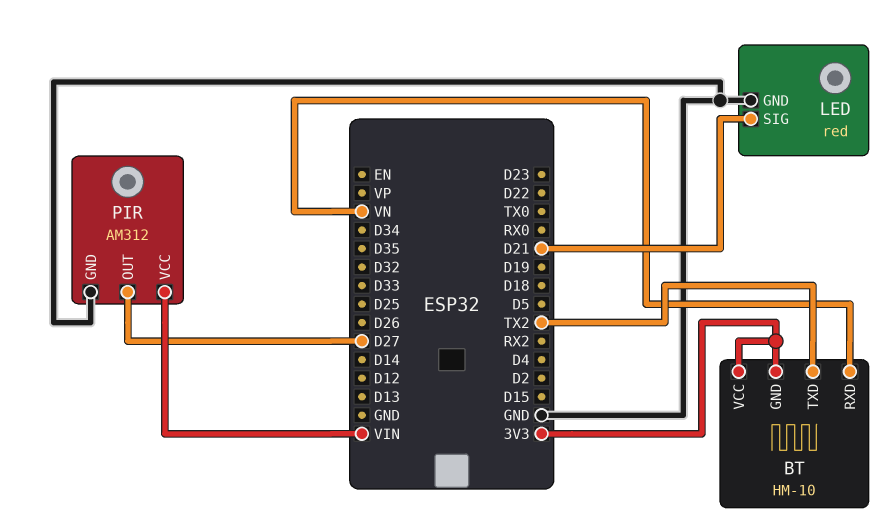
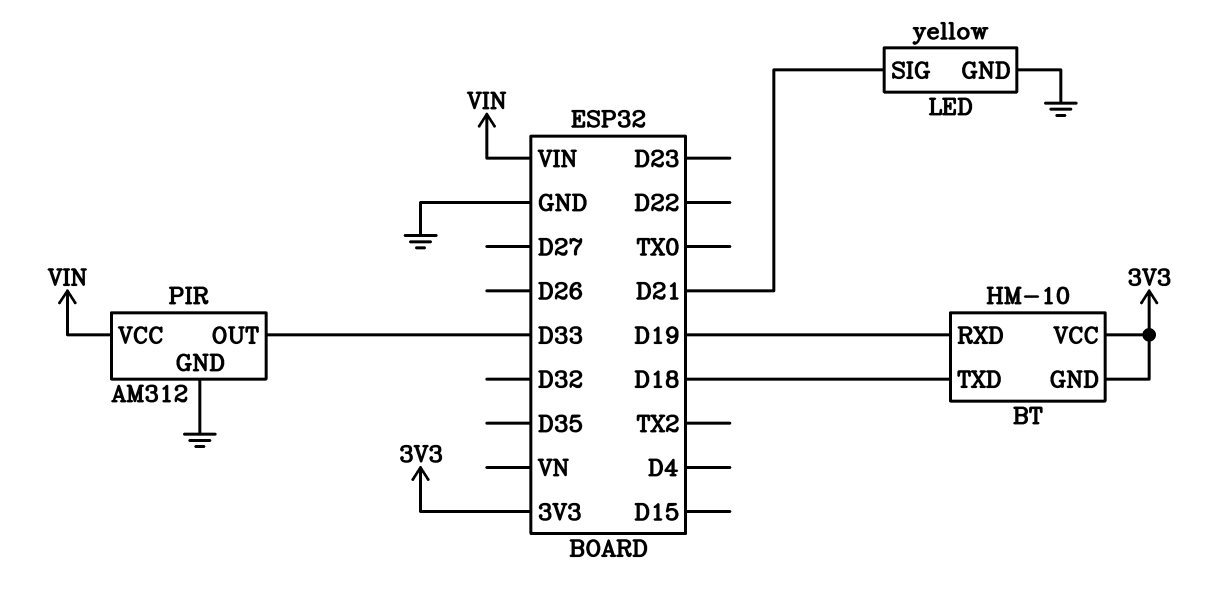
BT pin RXD: VN -> D19
BT pin TXD: TX2 -> D18
LED: red -> yellow
PIR pin OUT: D27 -> D33

